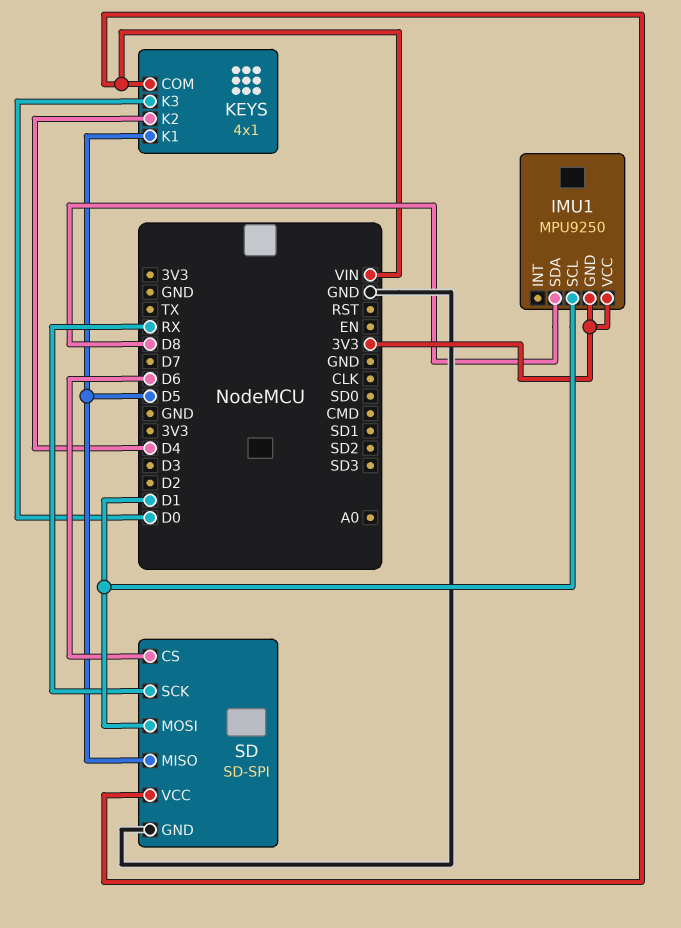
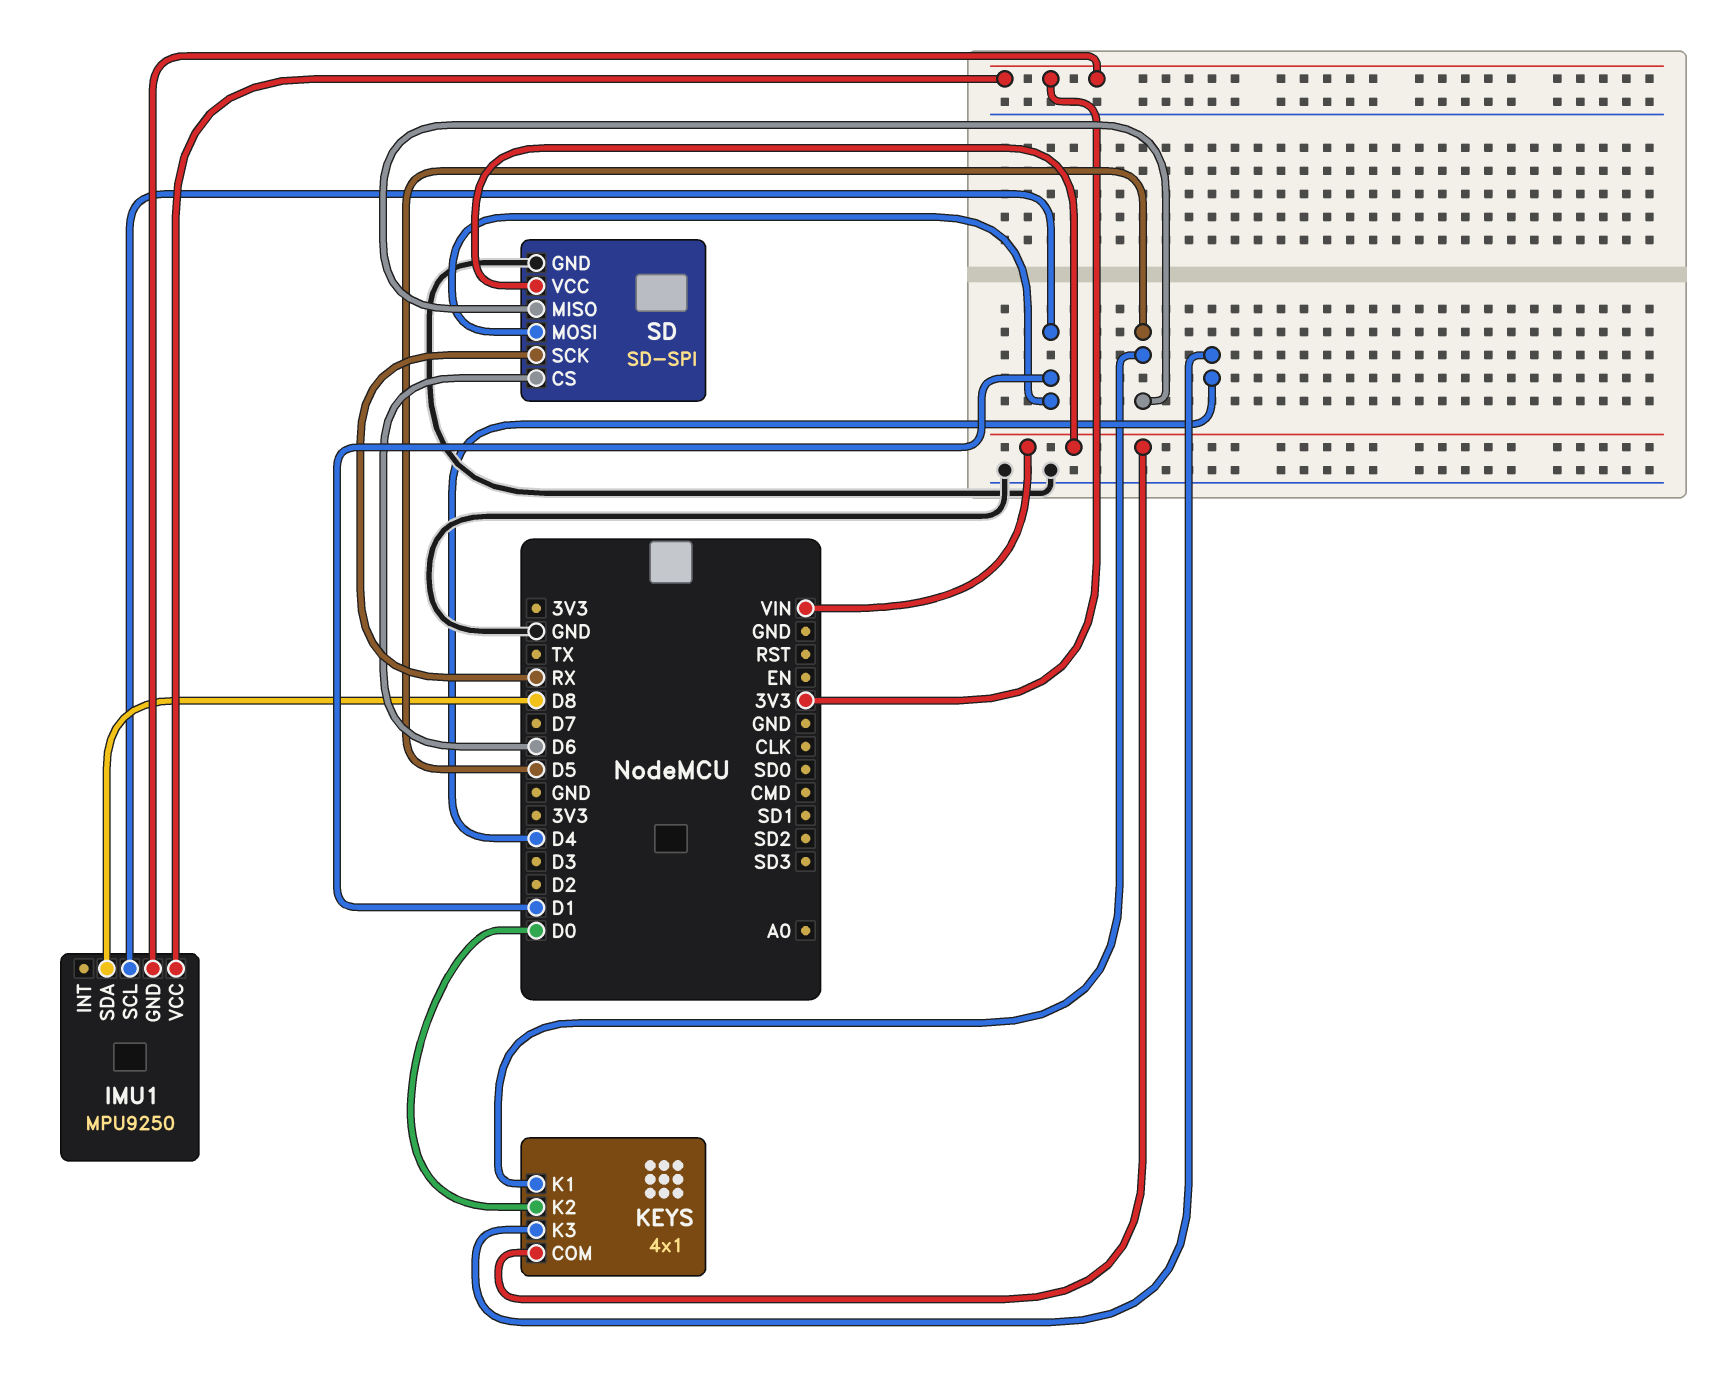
KEYS pin K2: D4 -> D0
KEYS pin K3: D0 -> D4

